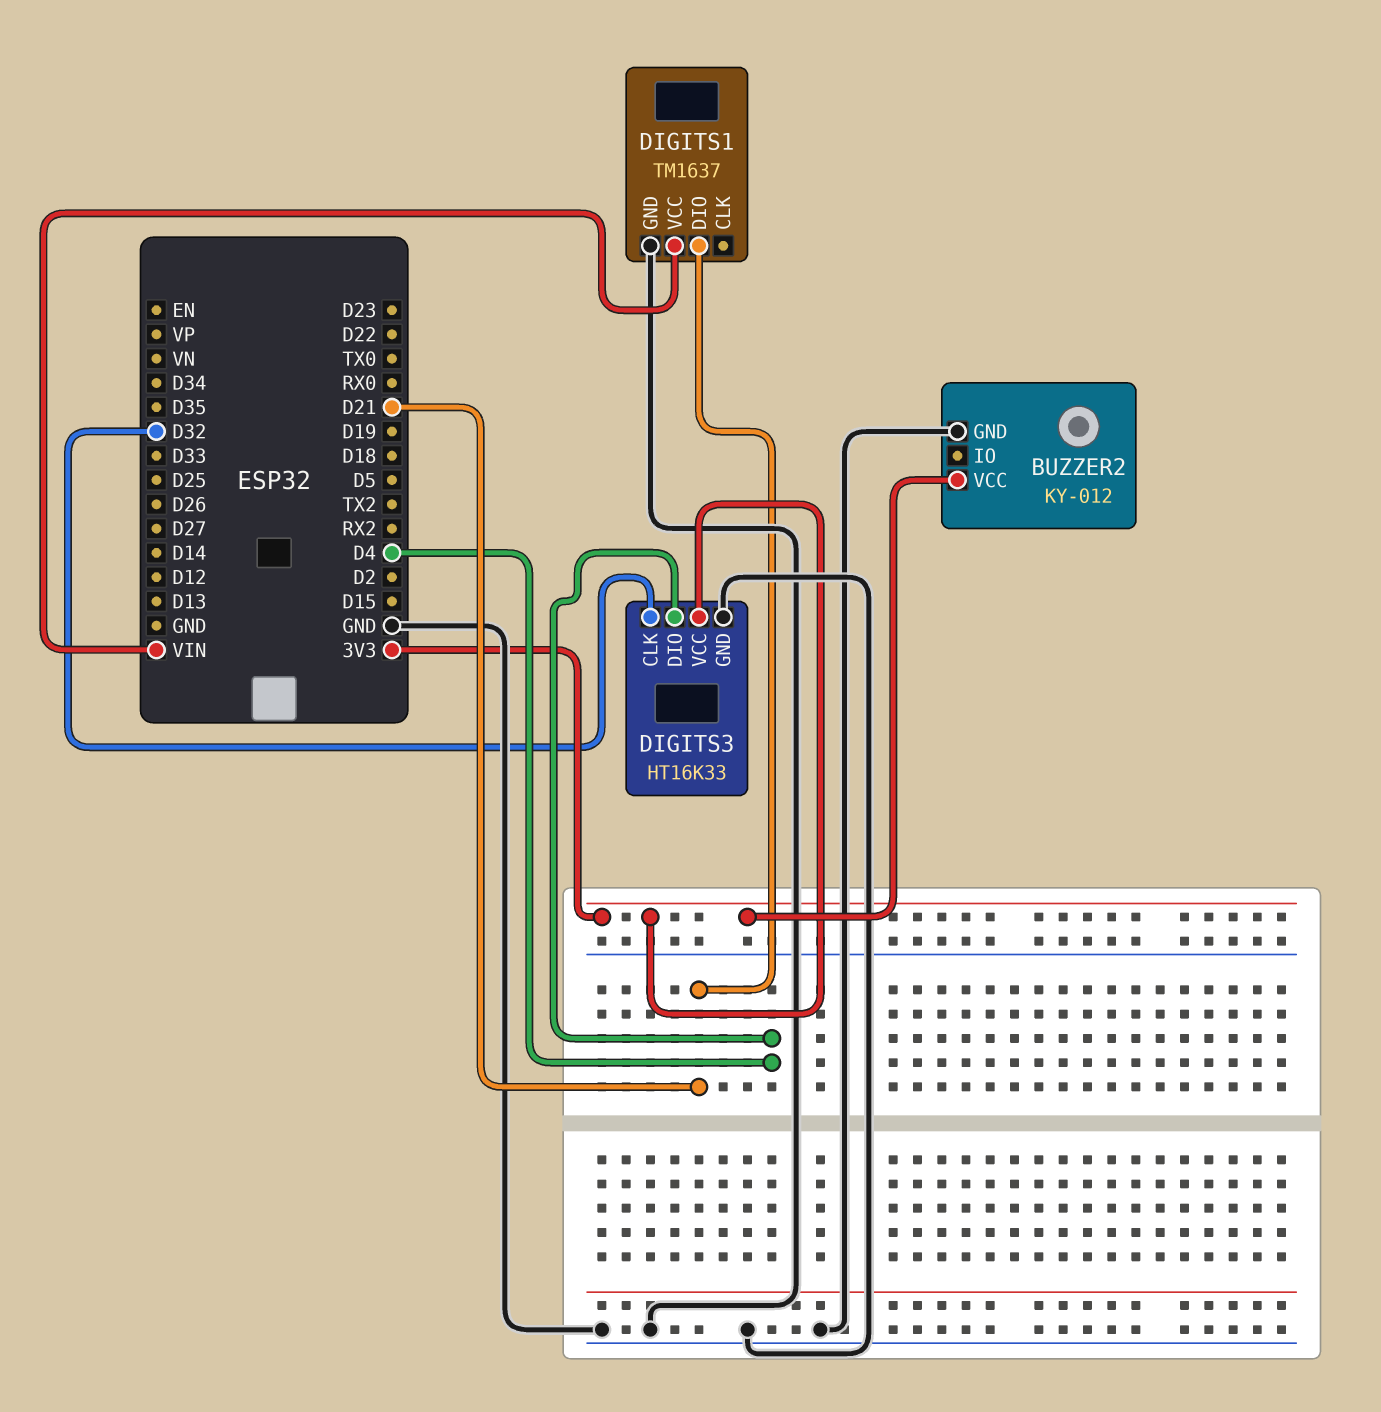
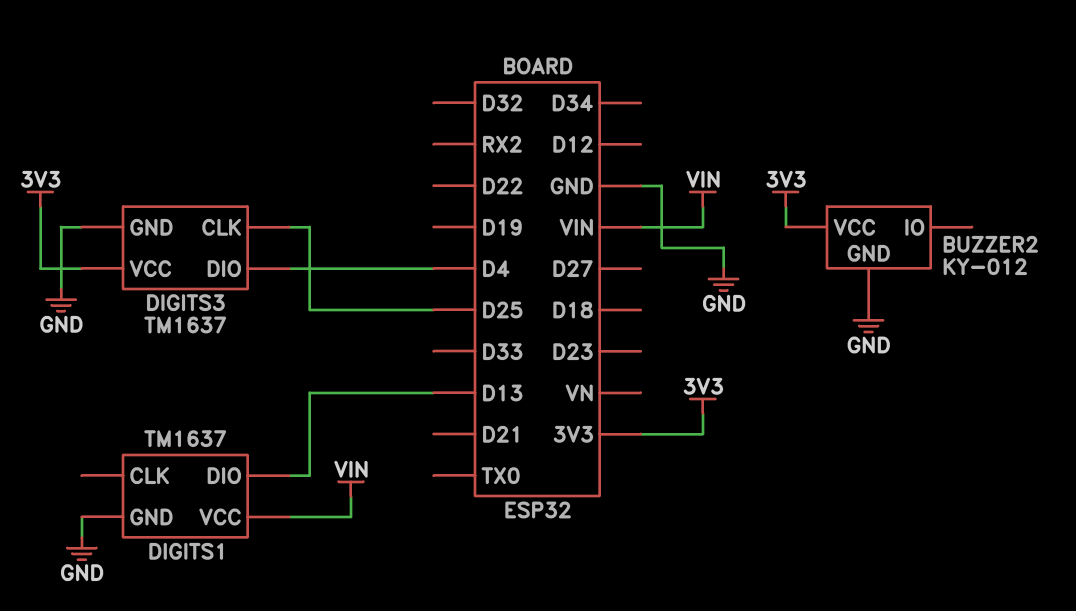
DIGITS1 pin DIO: D21 -> D13
DIGITS3: HT16K33 -> TM1637
DIGITS3 pin CLK: D32 -> D25

